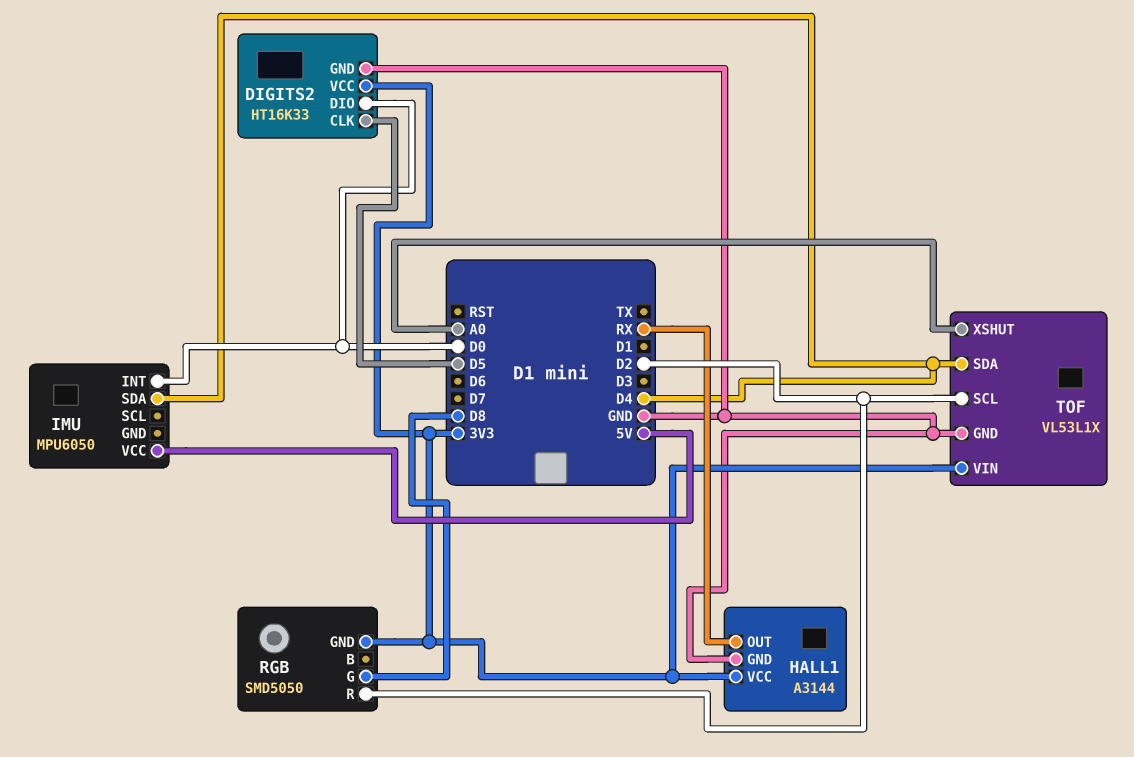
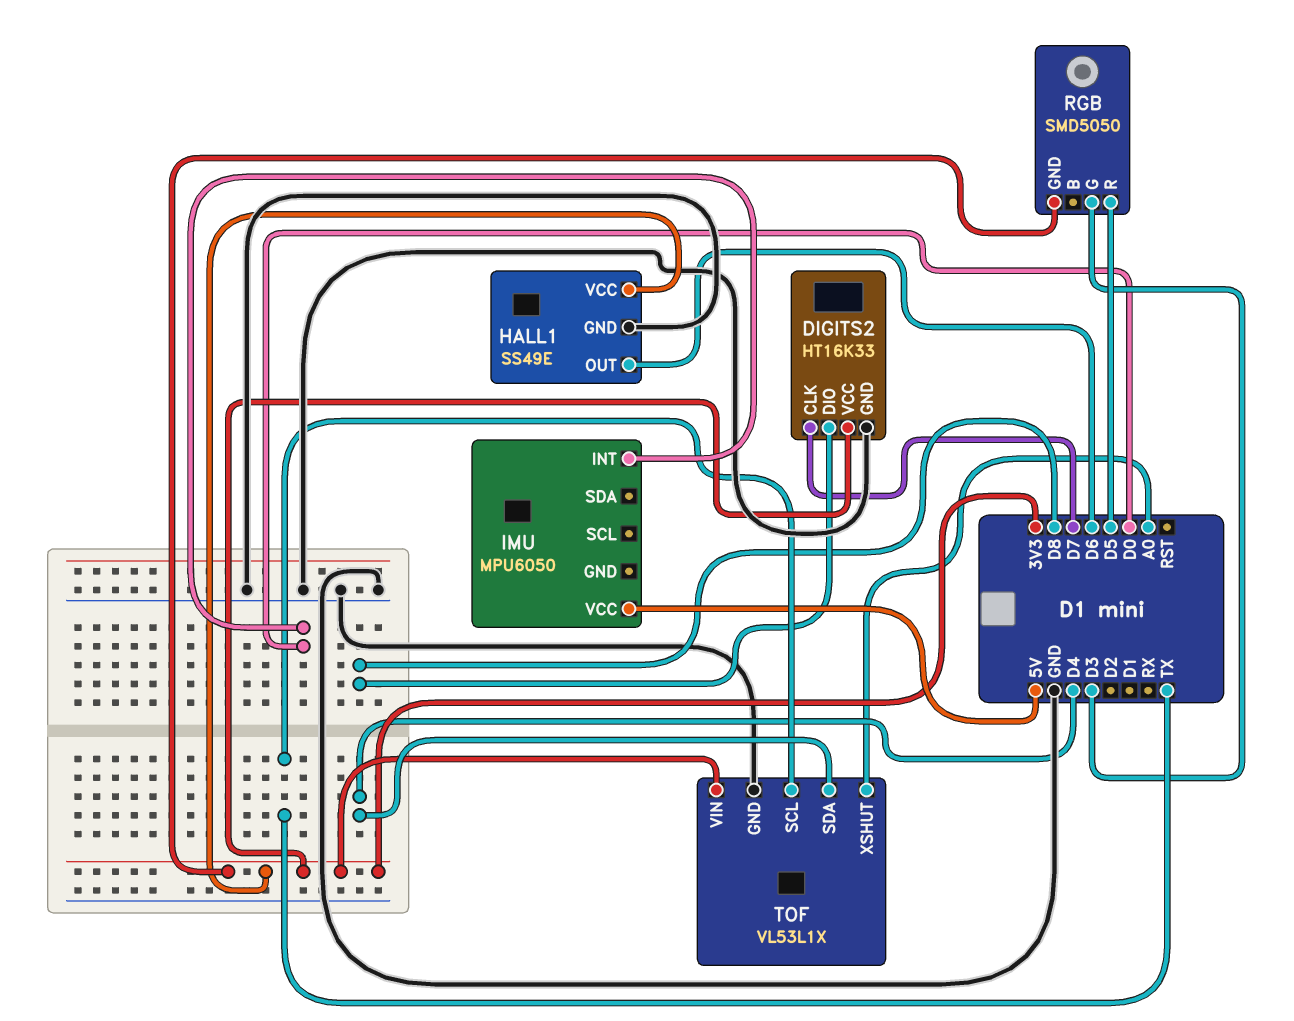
DIGITS2 pin CLK: D5 -> D7
DIGITS2 pin DIO: D0 -> D8
HALL1: A3144 -> SS49E
HALL1 pin OUT: RX -> D6
IMU pin SDA: D4 -> none
RGB pin G: D8 -> D3
RGB pin R: D2 -> D5
TOF pin SCL: D2 -> TX

